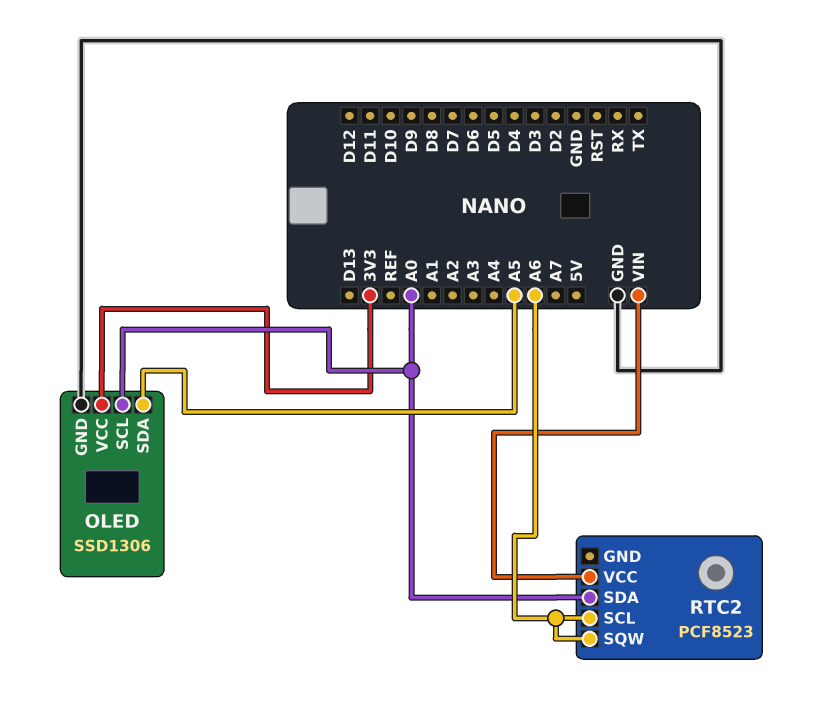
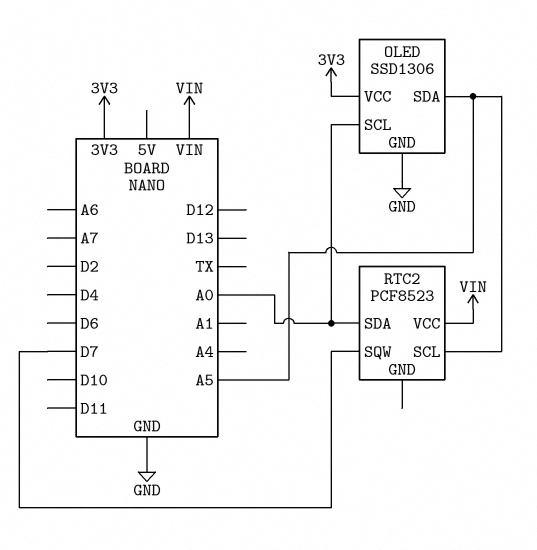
RTC2 pin SCL: A6 -> A5
RTC2 pin SQW: A6 -> D7

